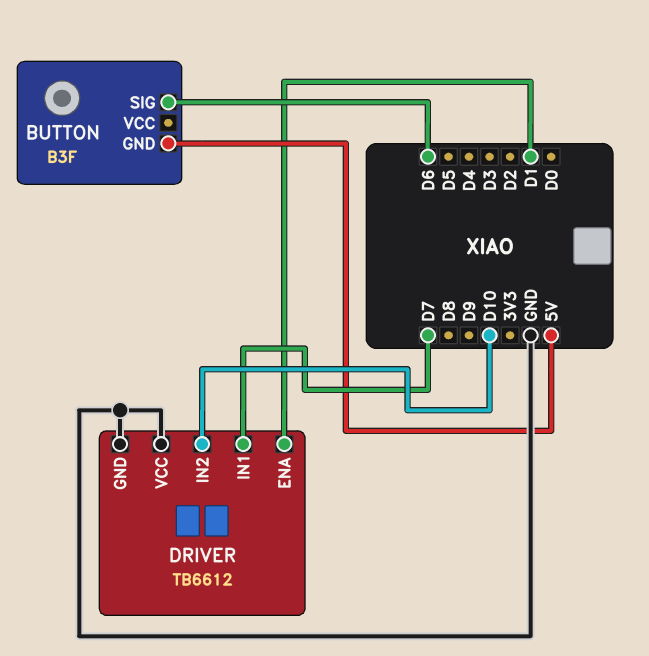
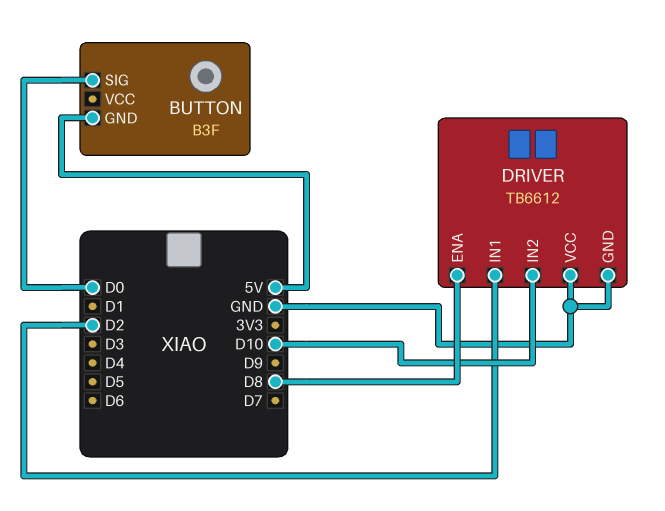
BUTTON pin SIG: D6 -> D0
DRIVER pin ENA: D1 -> D8
DRIVER pin IN1: D7 -> D2

